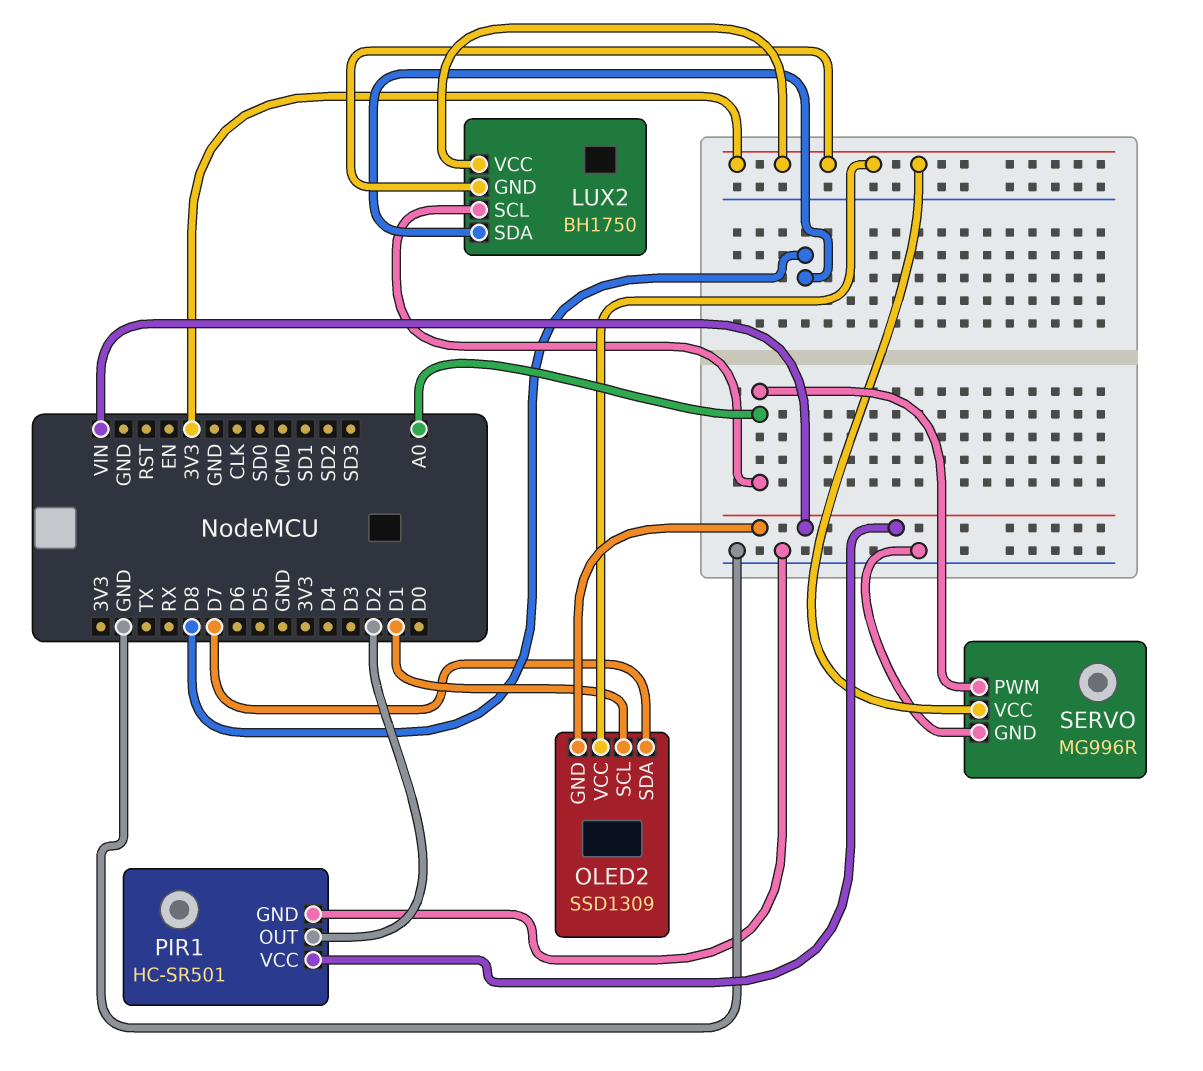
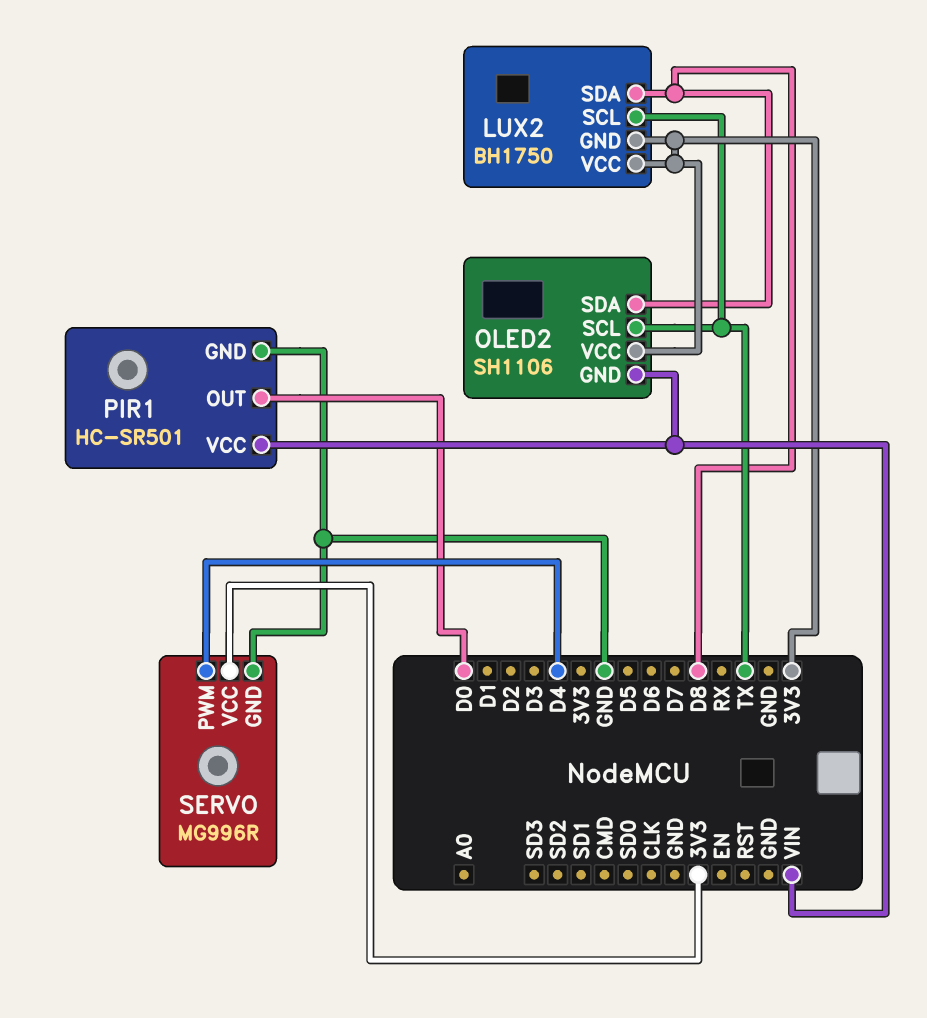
LUX2 pin SCL: A0 -> TX
OLED2: SSD1309 -> SH1106
OLED2 pin SCL: D1 -> TX
OLED2 pin SDA: D7 -> D8
PIR1 pin OUT: D2 -> D0
SERVO pin PWM: A0 -> D4

